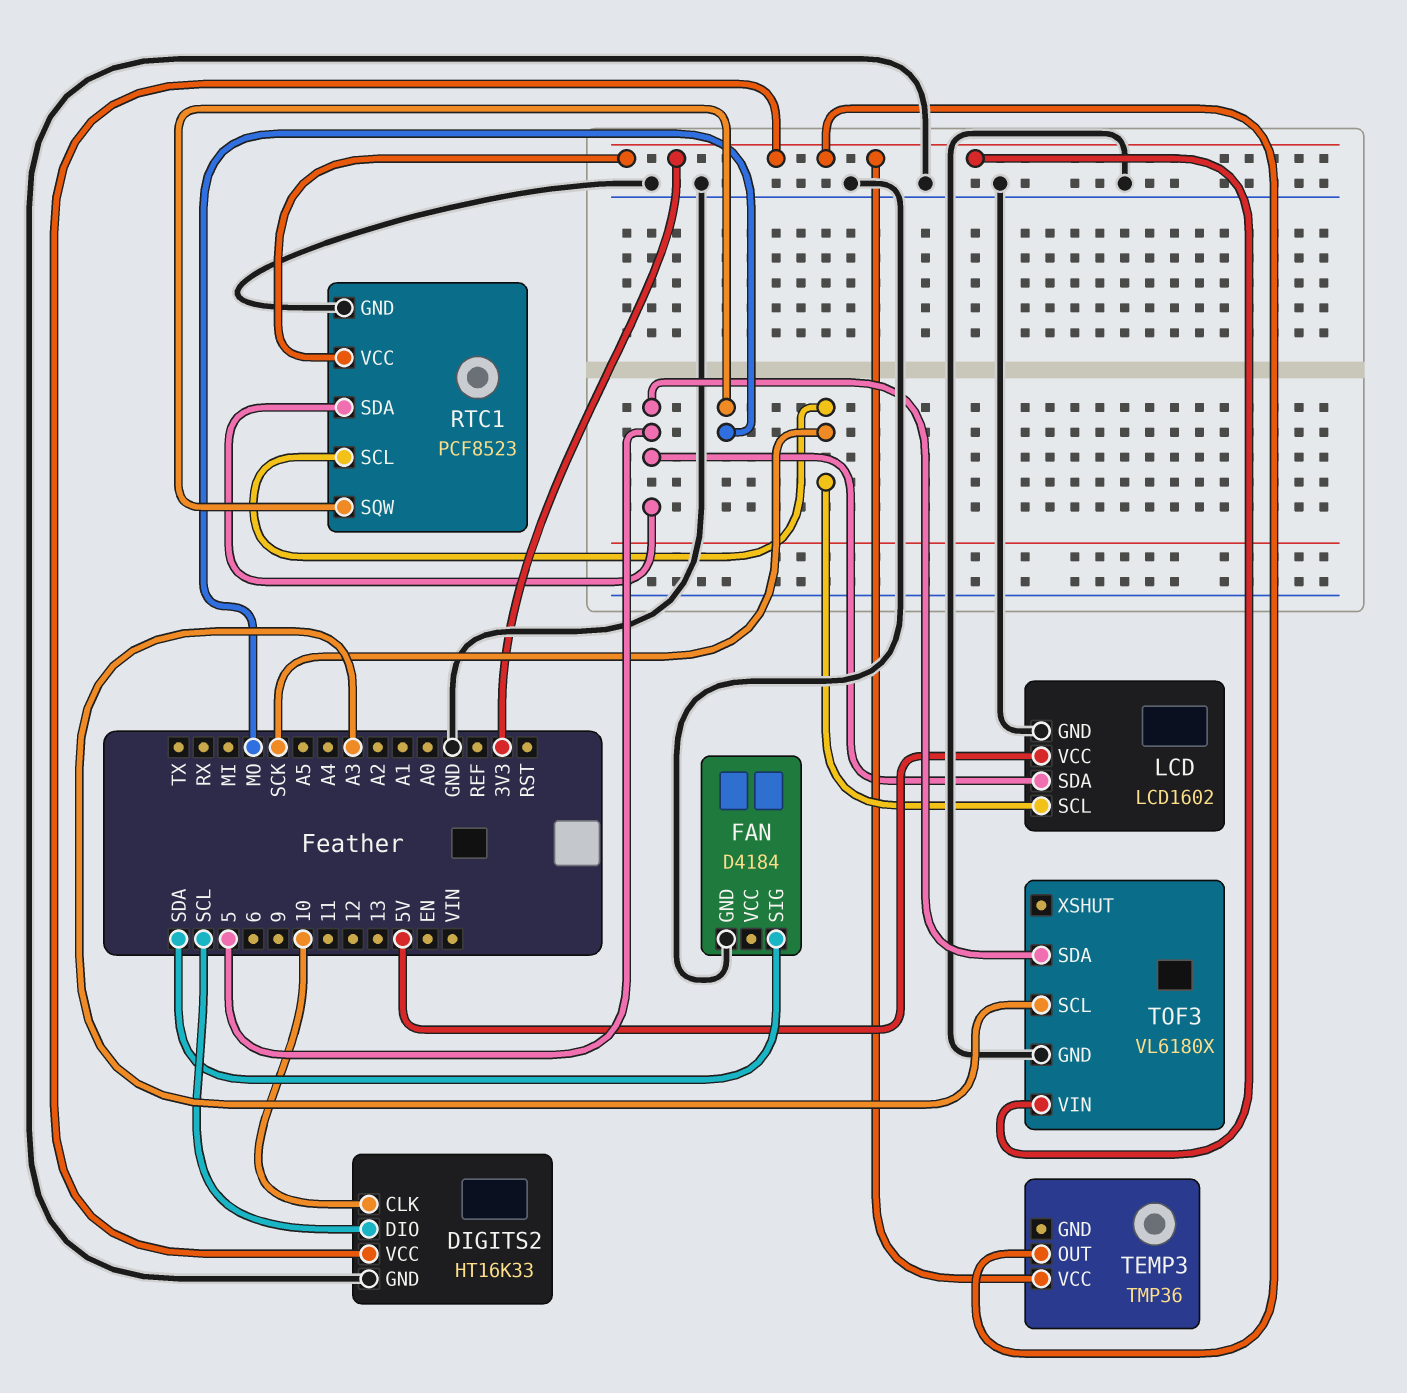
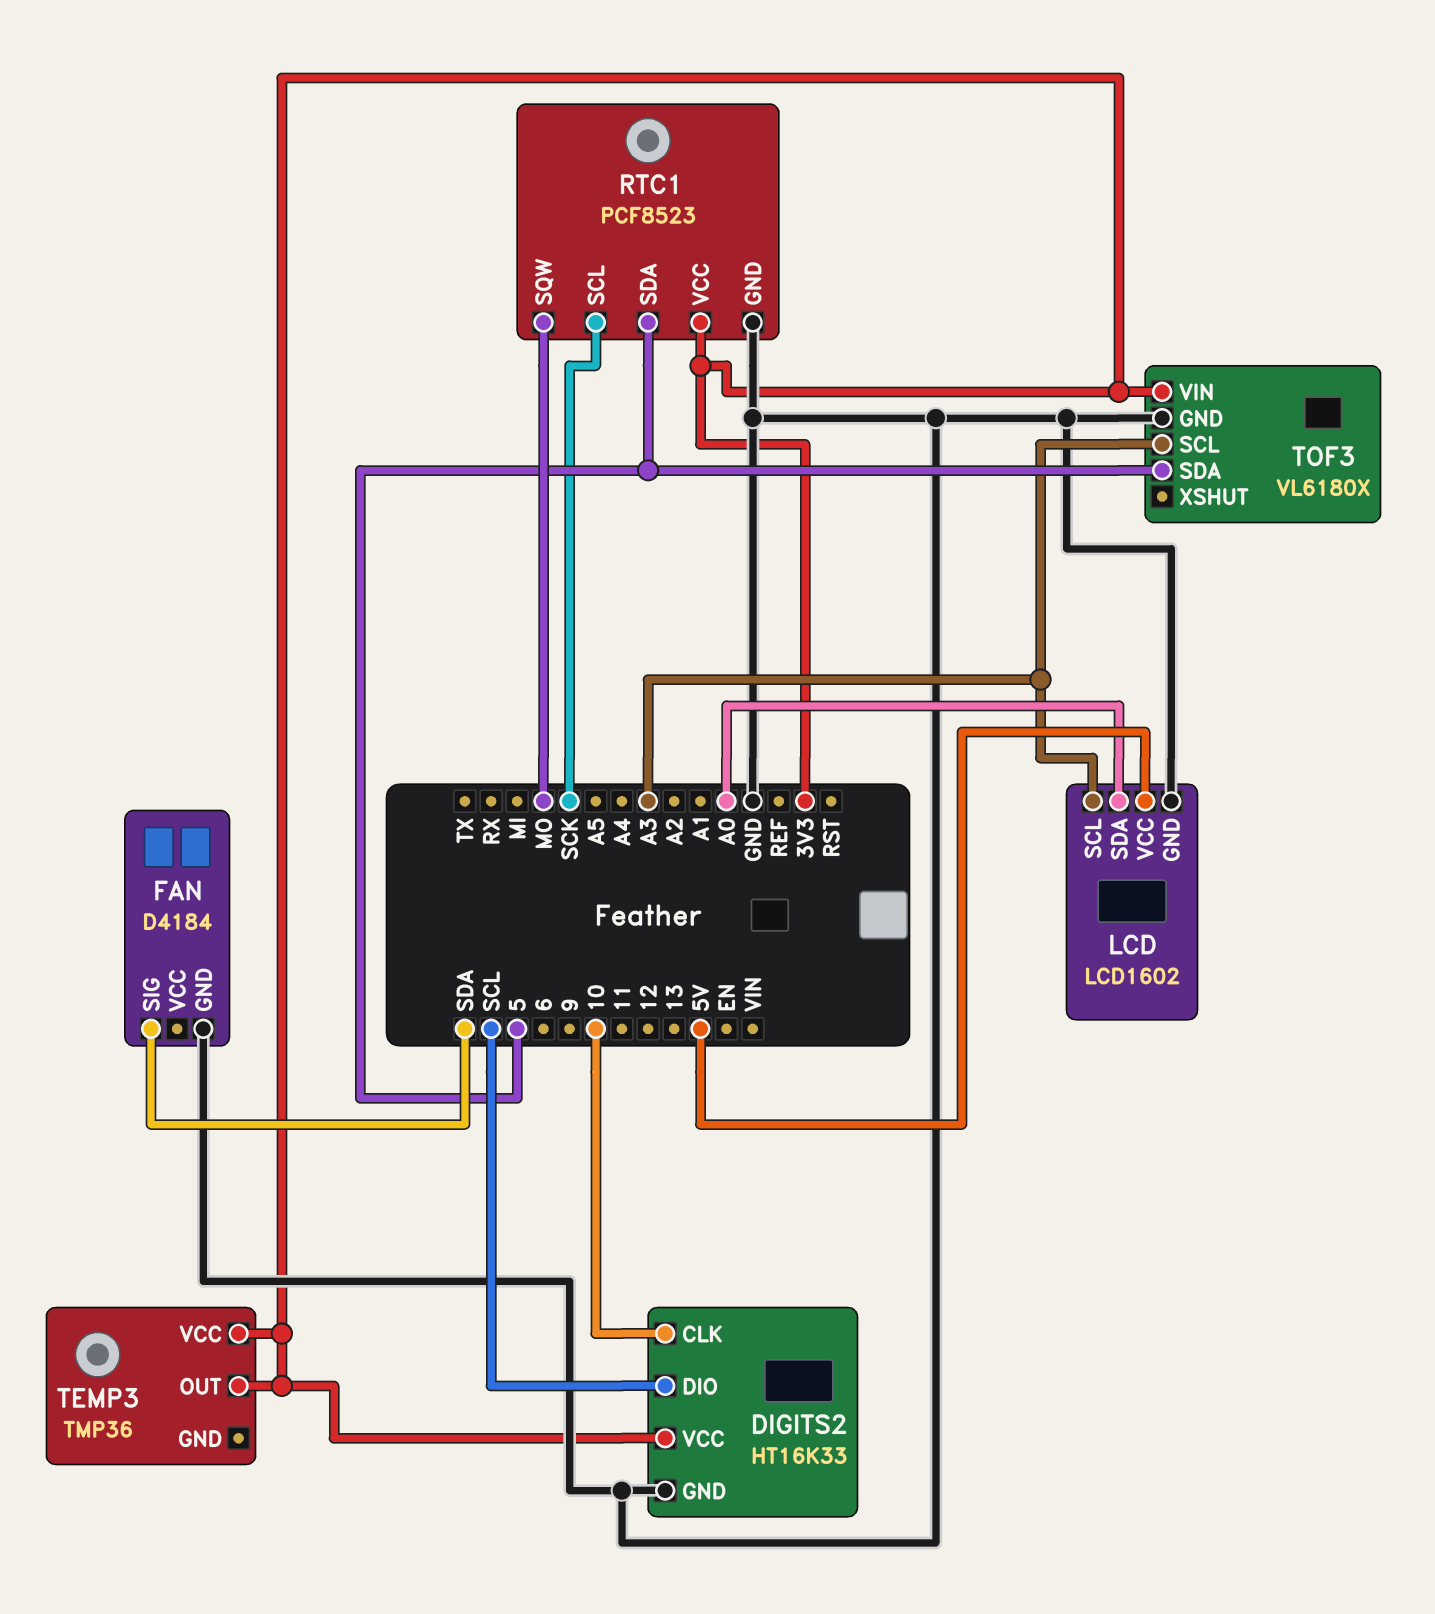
LCD pin SCL: SCK -> A3
LCD pin SDA: 5 -> A0

